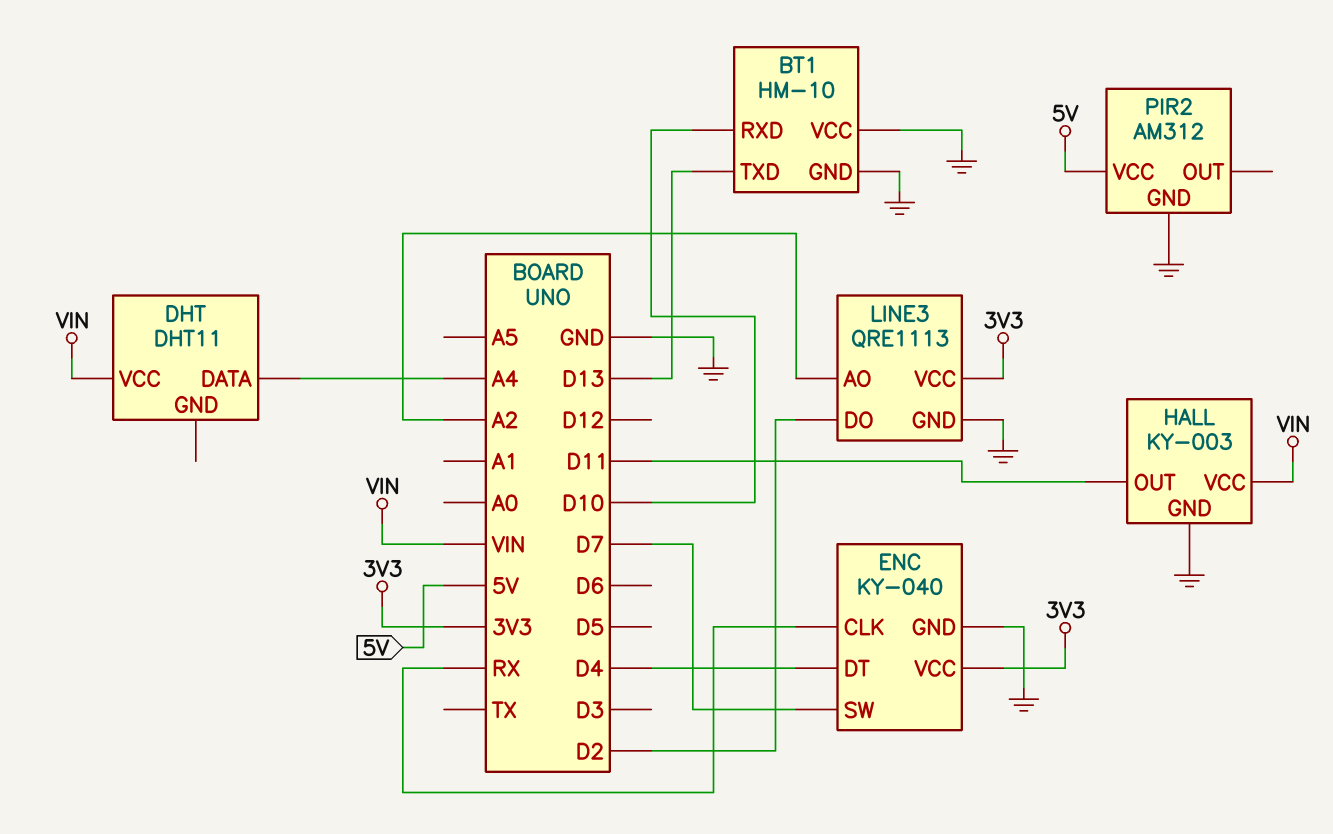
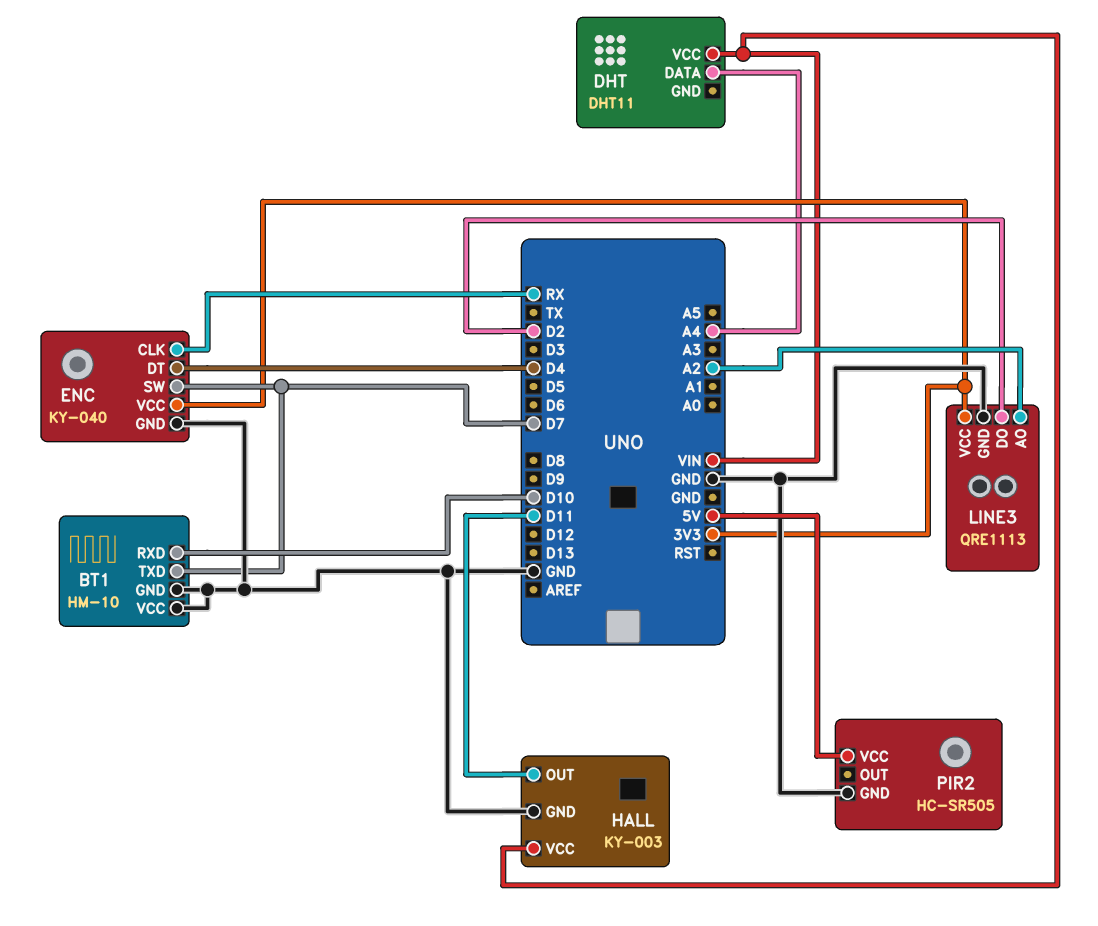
BT1 pin TXD: D13 -> D7
PIR2: AM312 -> HC-SR505

